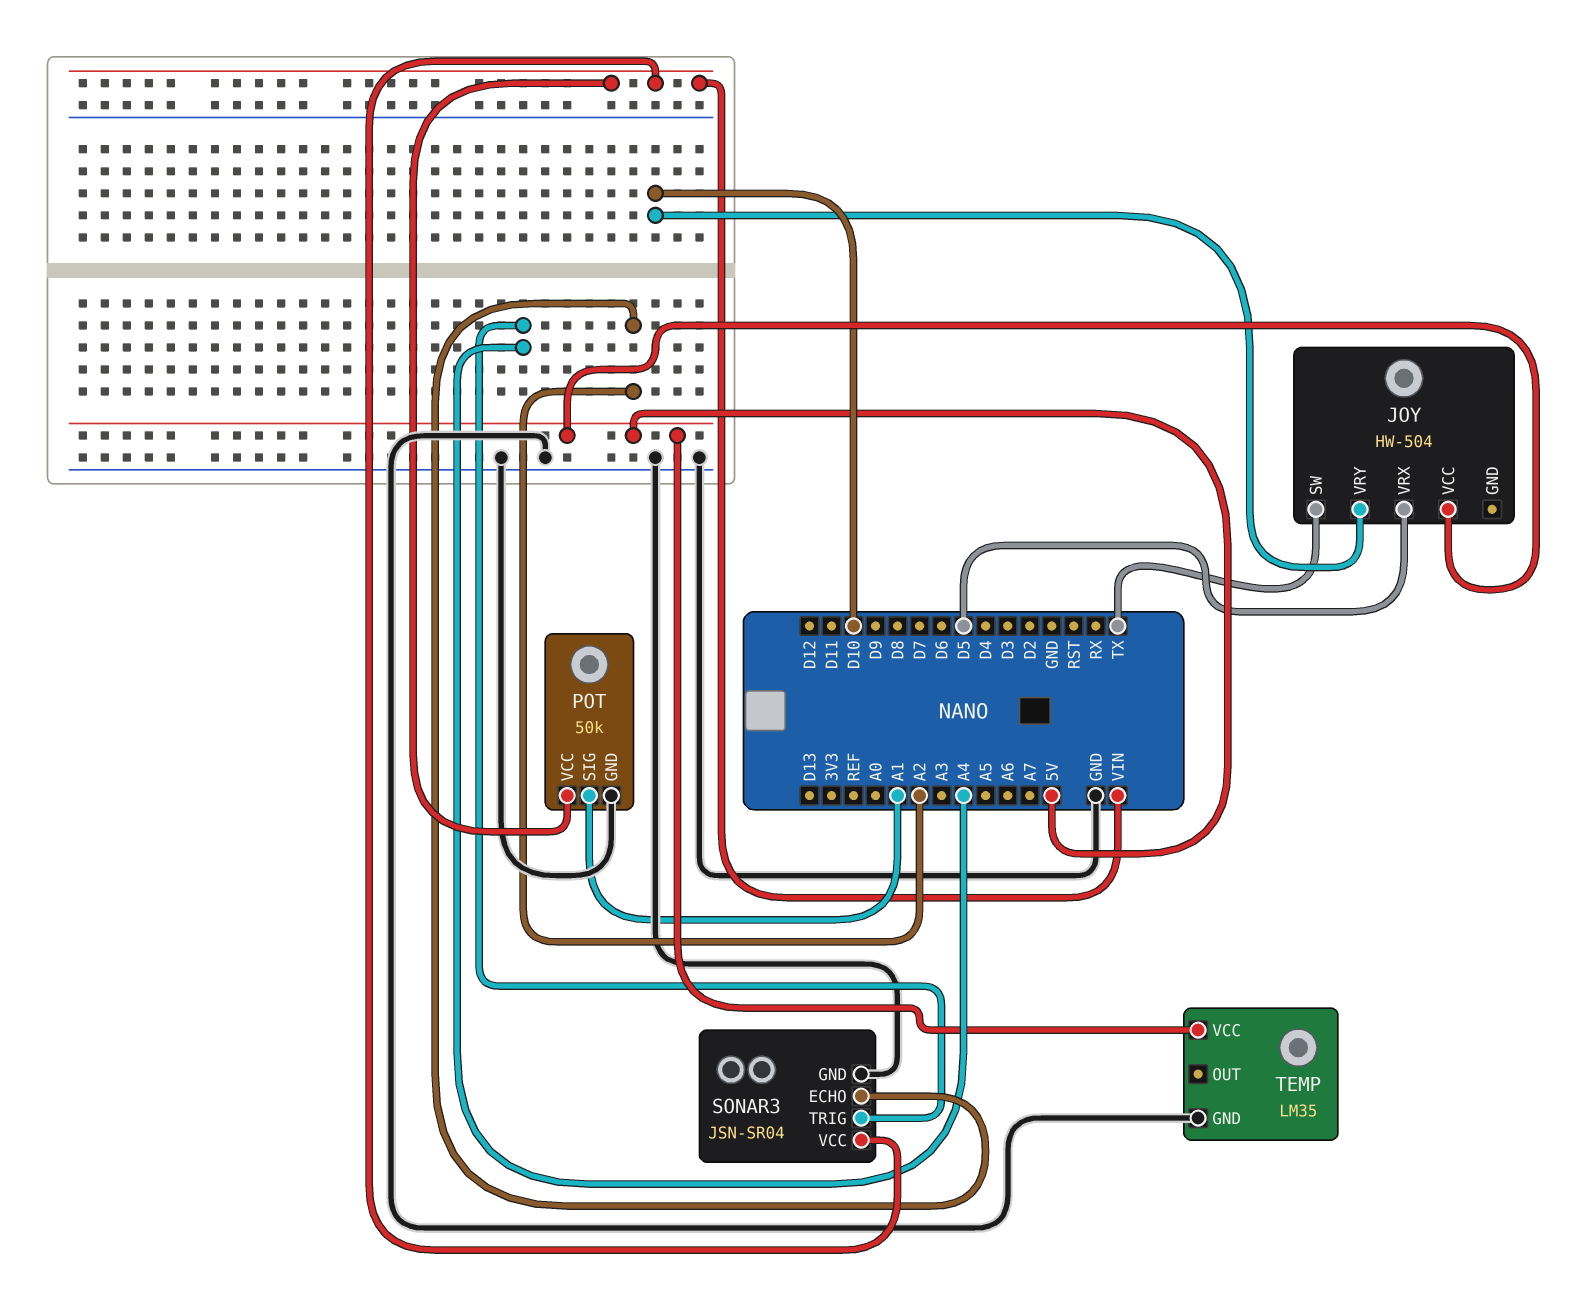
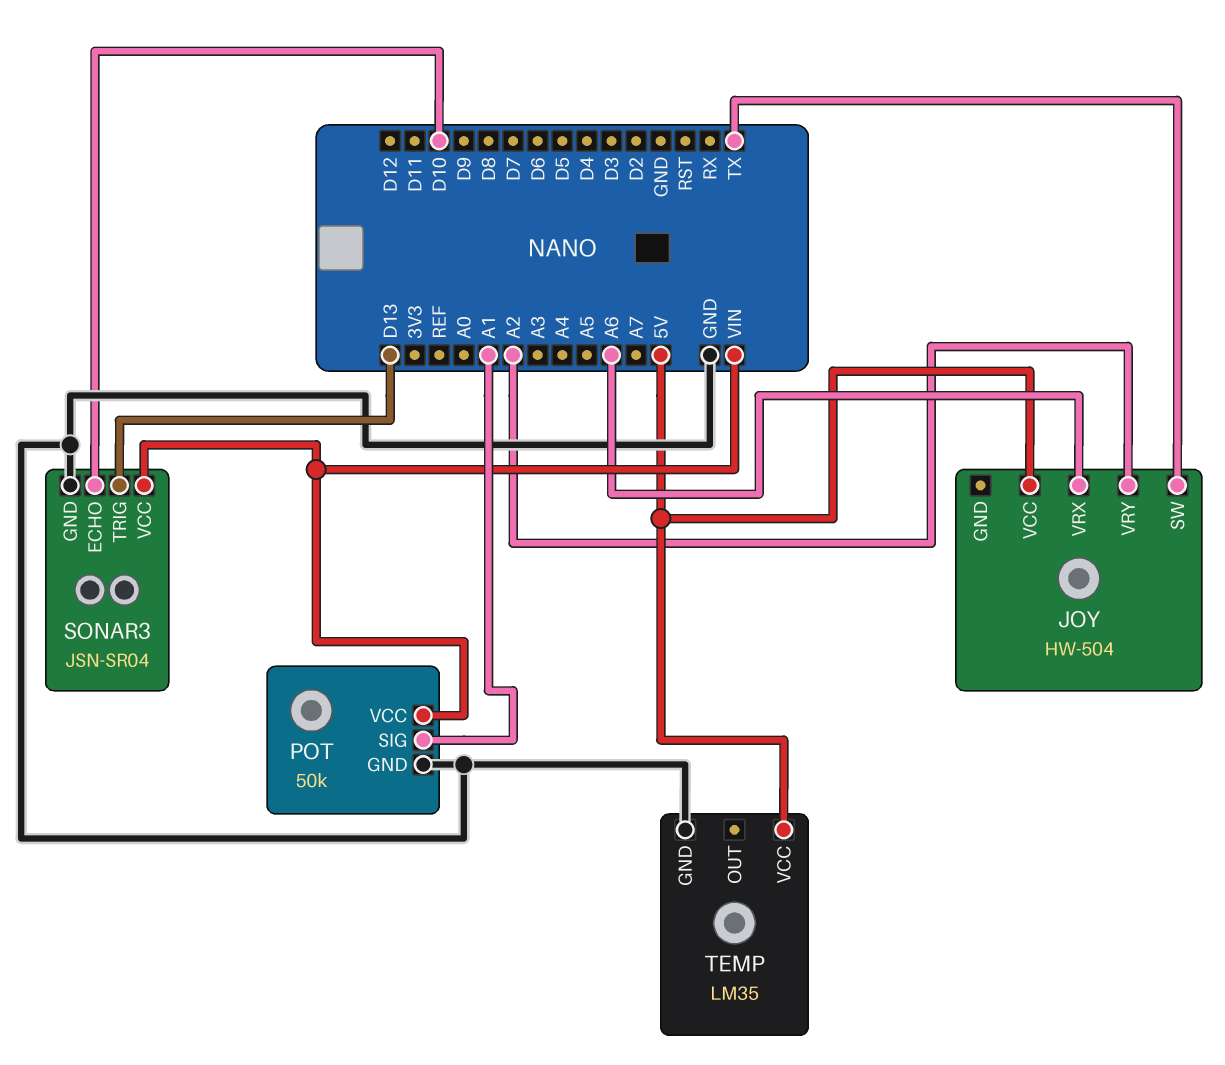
JOY pin VRX: D5 -> A6
JOY pin VRY: D10 -> A2
SONAR3 pin ECHO: A2 -> D10
SONAR3 pin TRIG: A4 -> D13

